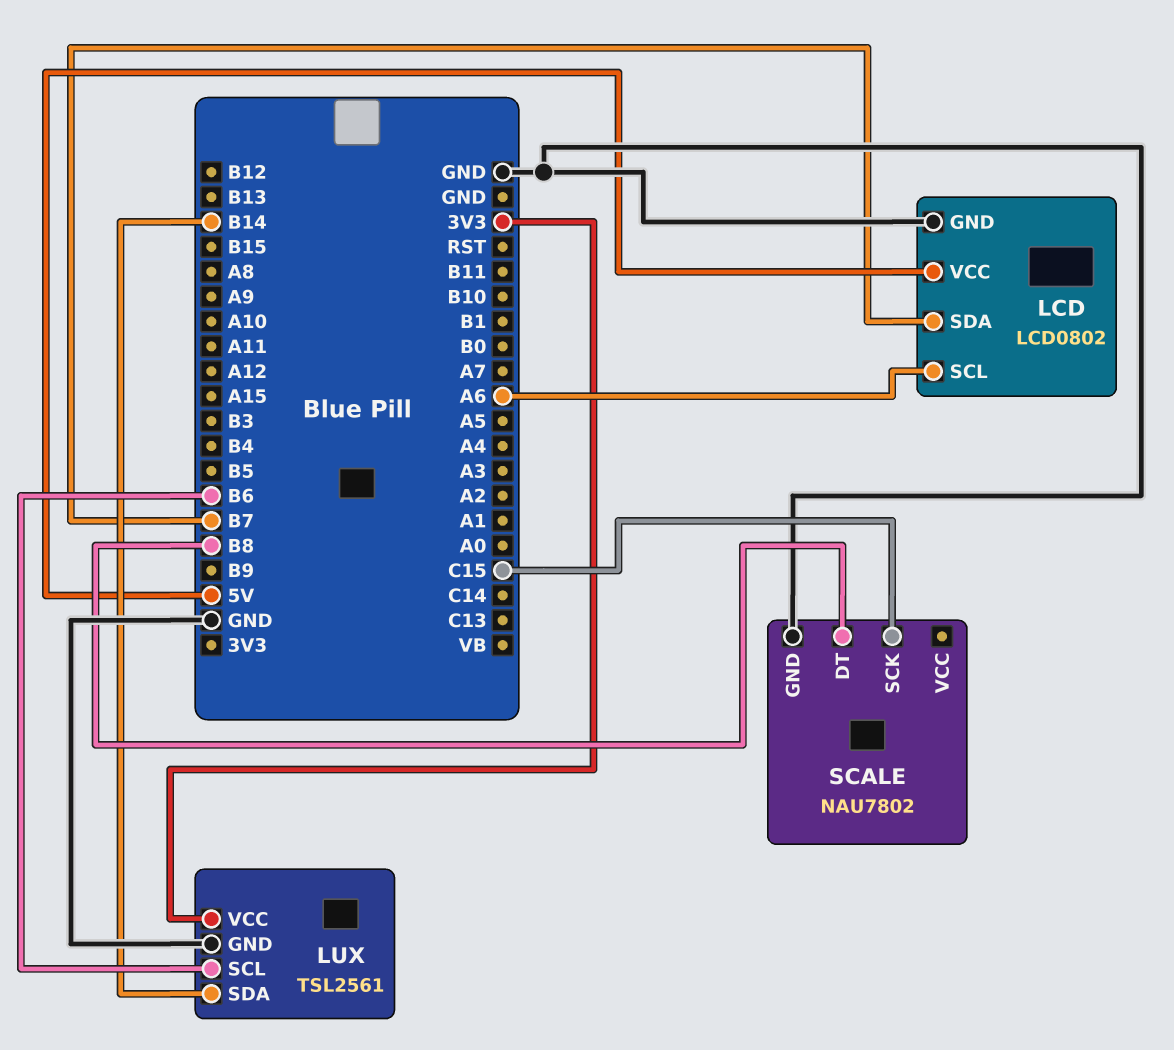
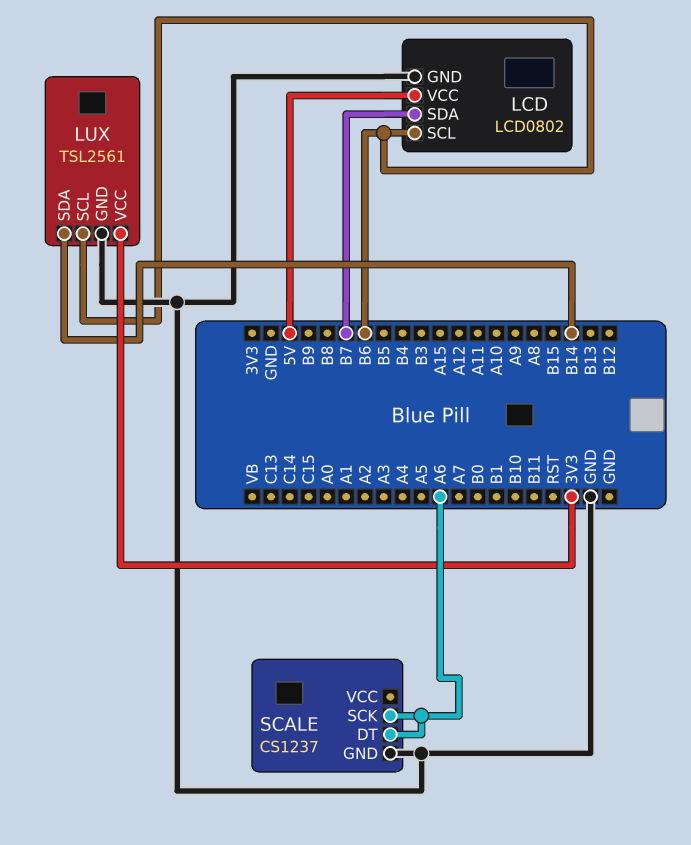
LCD pin SCL: A6 -> B6
SCALE: NAU7802 -> CS1237
SCALE pin DT: B8 -> A6
SCALE pin SCK: C15 -> A6

